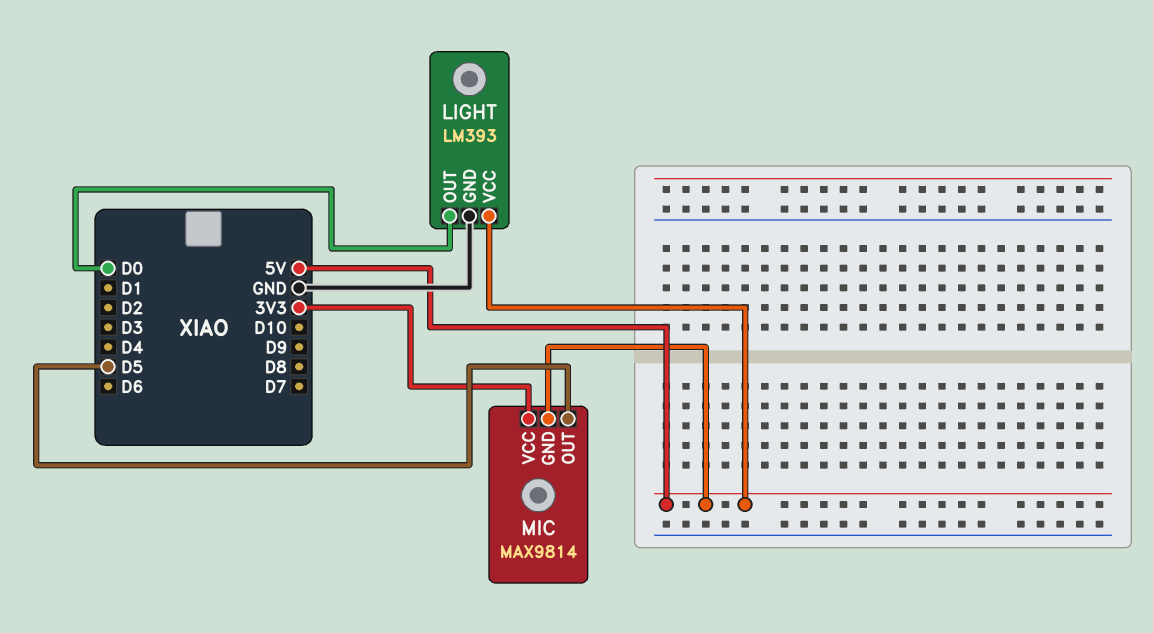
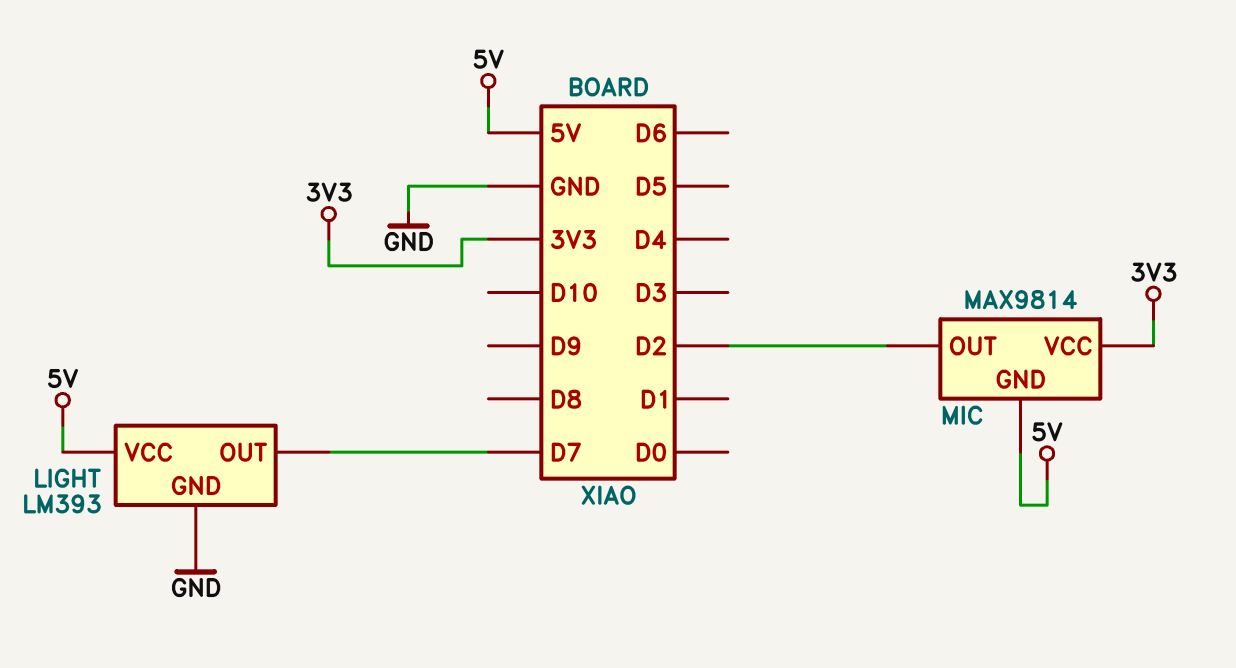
LIGHT pin OUT: D0 -> D7
MIC pin OUT: D5 -> D2

